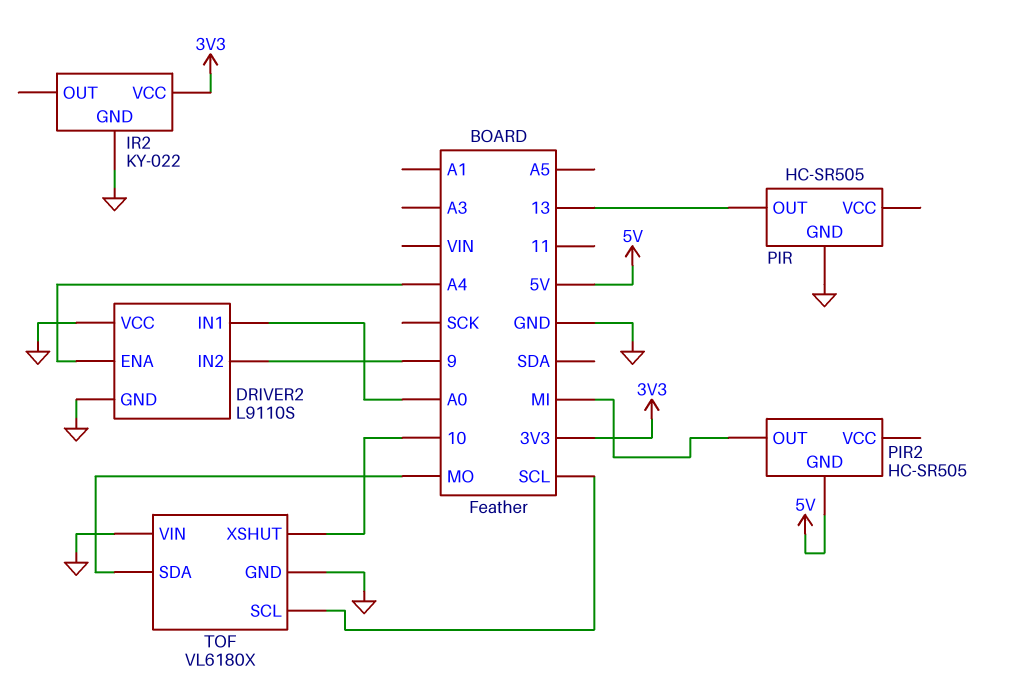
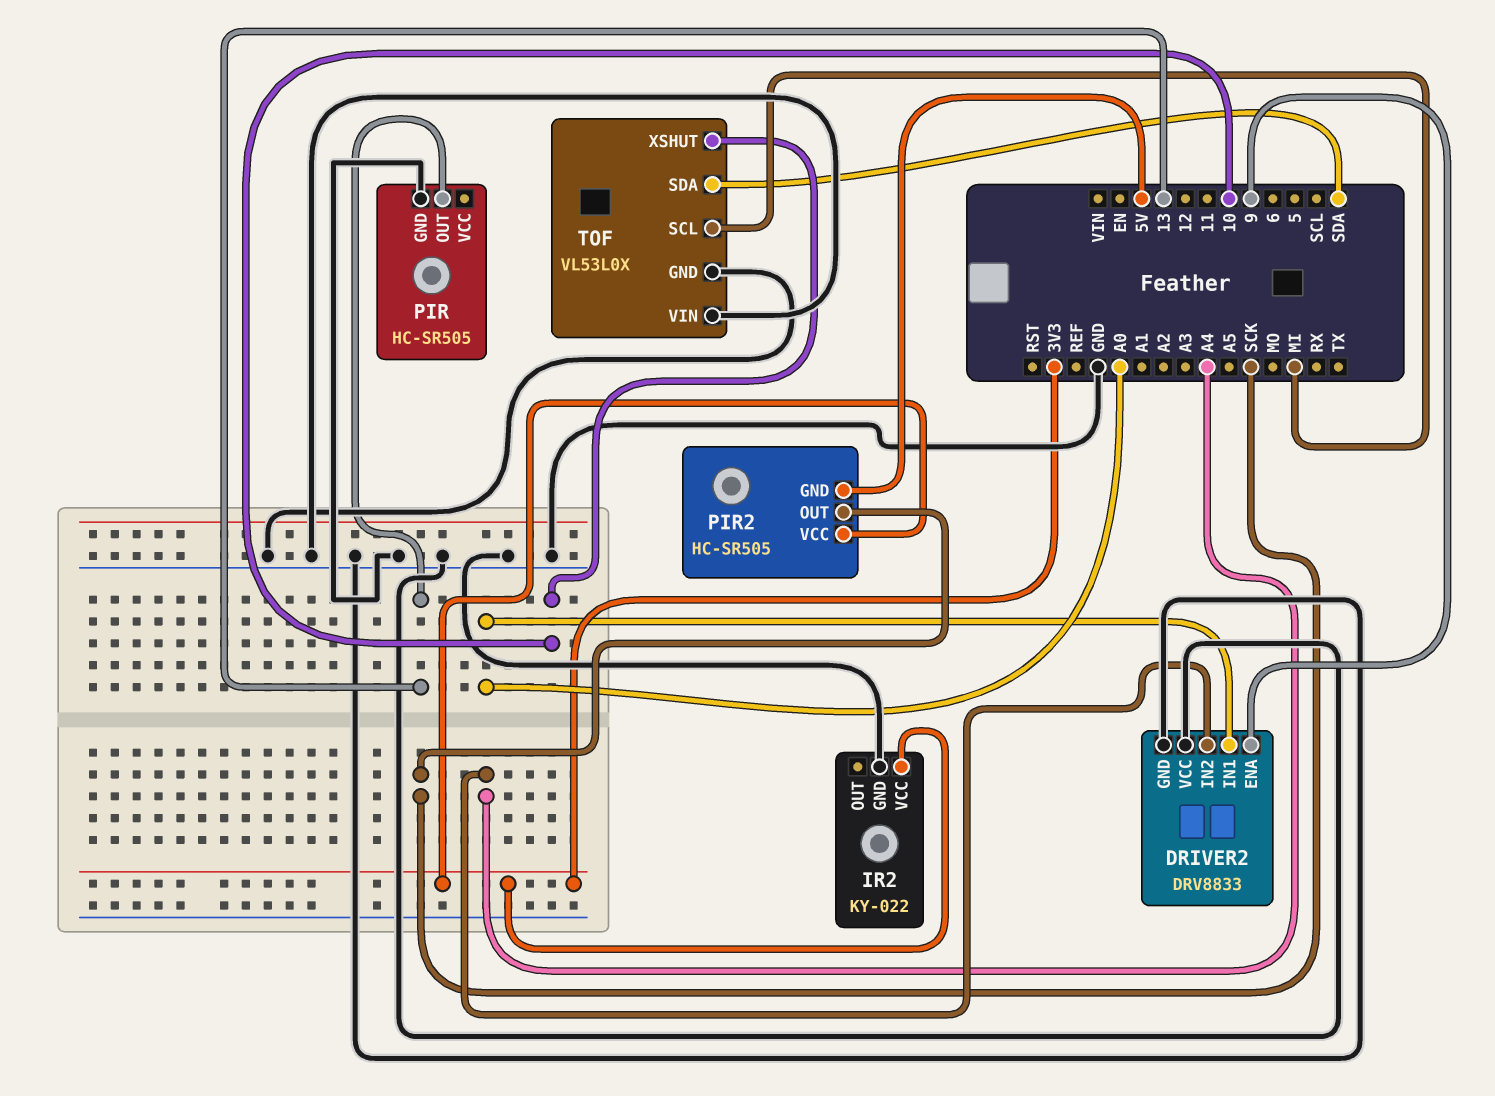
DRIVER2: L9110S -> DRV8833
DRIVER2 pin ENA: A4 -> 9
DRIVER2 pin IN2: 9 -> A4
PIR2 pin OUT: MI -> SCK
PIR2 pin VCC: none -> 3V3
TOF: VL6180X -> VL53L0X
TOF pin SCL: SCL -> MI
TOF pin SDA: MO -> SDA

